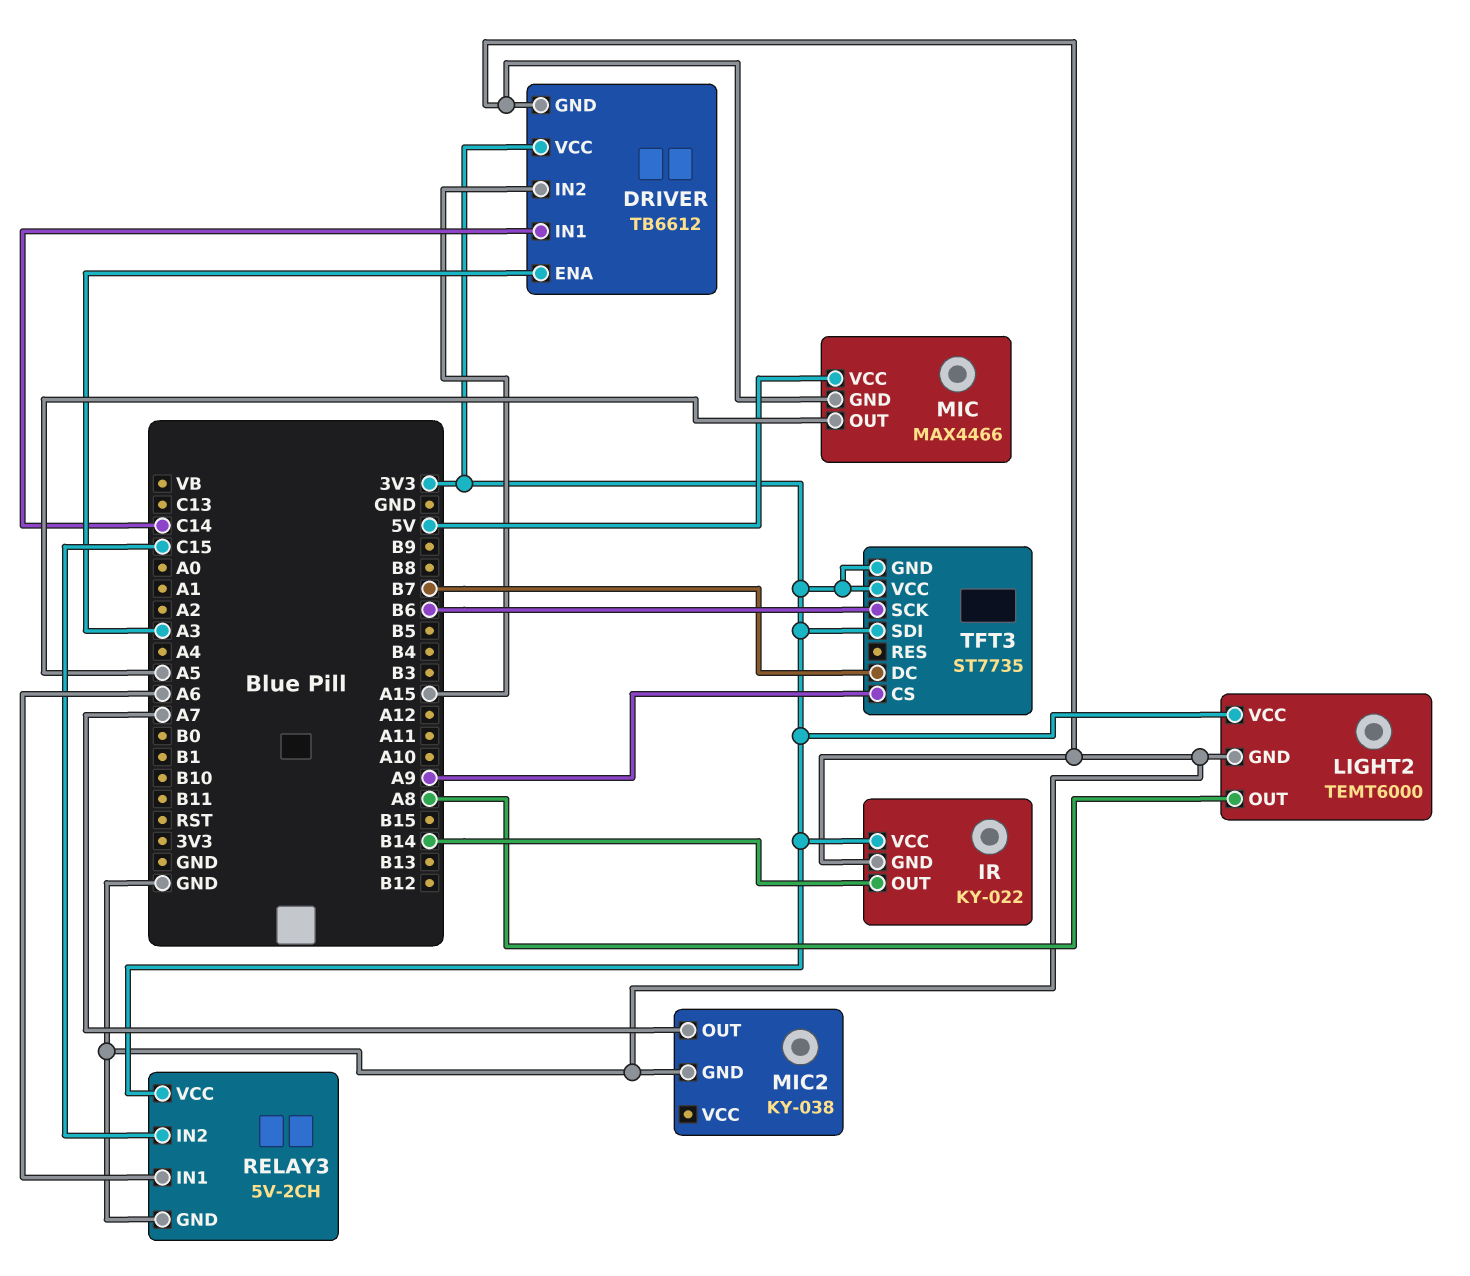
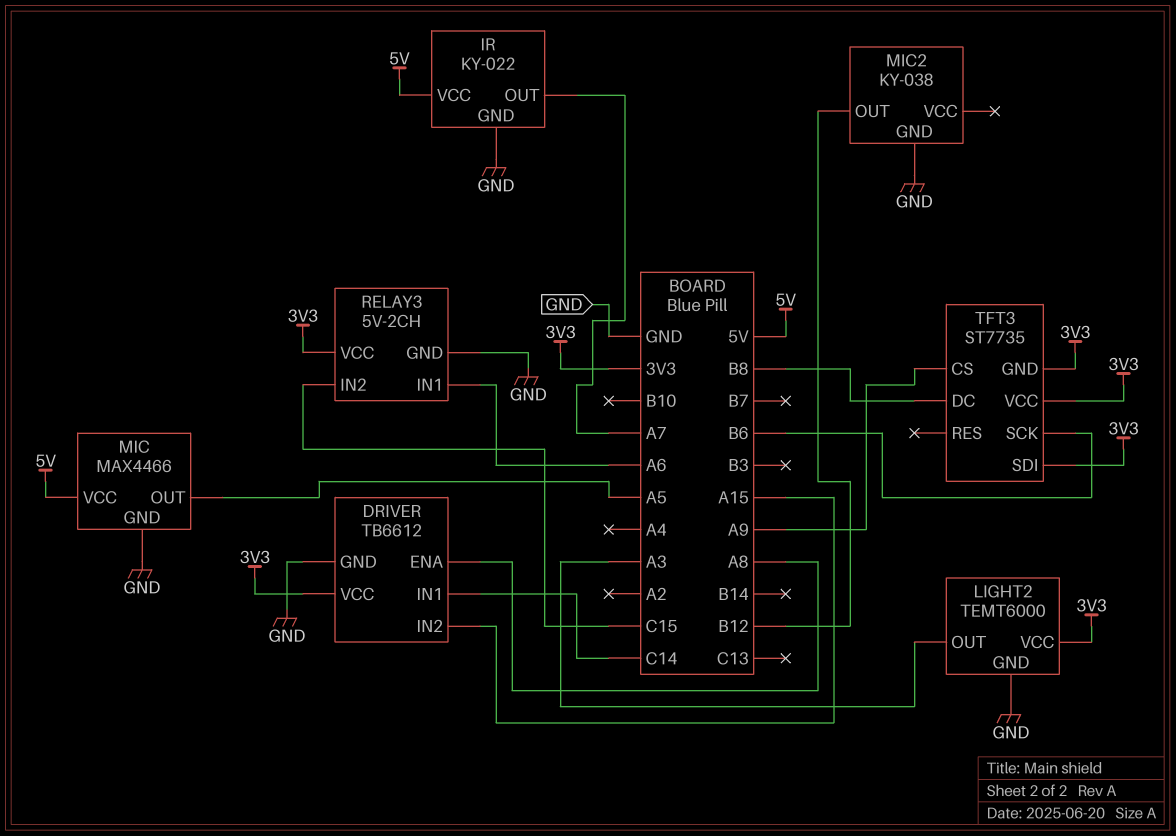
DRIVER pin ENA: A3 -> A8
IR pin OUT: B14 -> A7
IR pin VCC: 3V3 -> 5V
LIGHT2 pin OUT: A8 -> A3
MIC2 pin OUT: A7 -> B12
TFT3 pin DC: B7 -> B8

